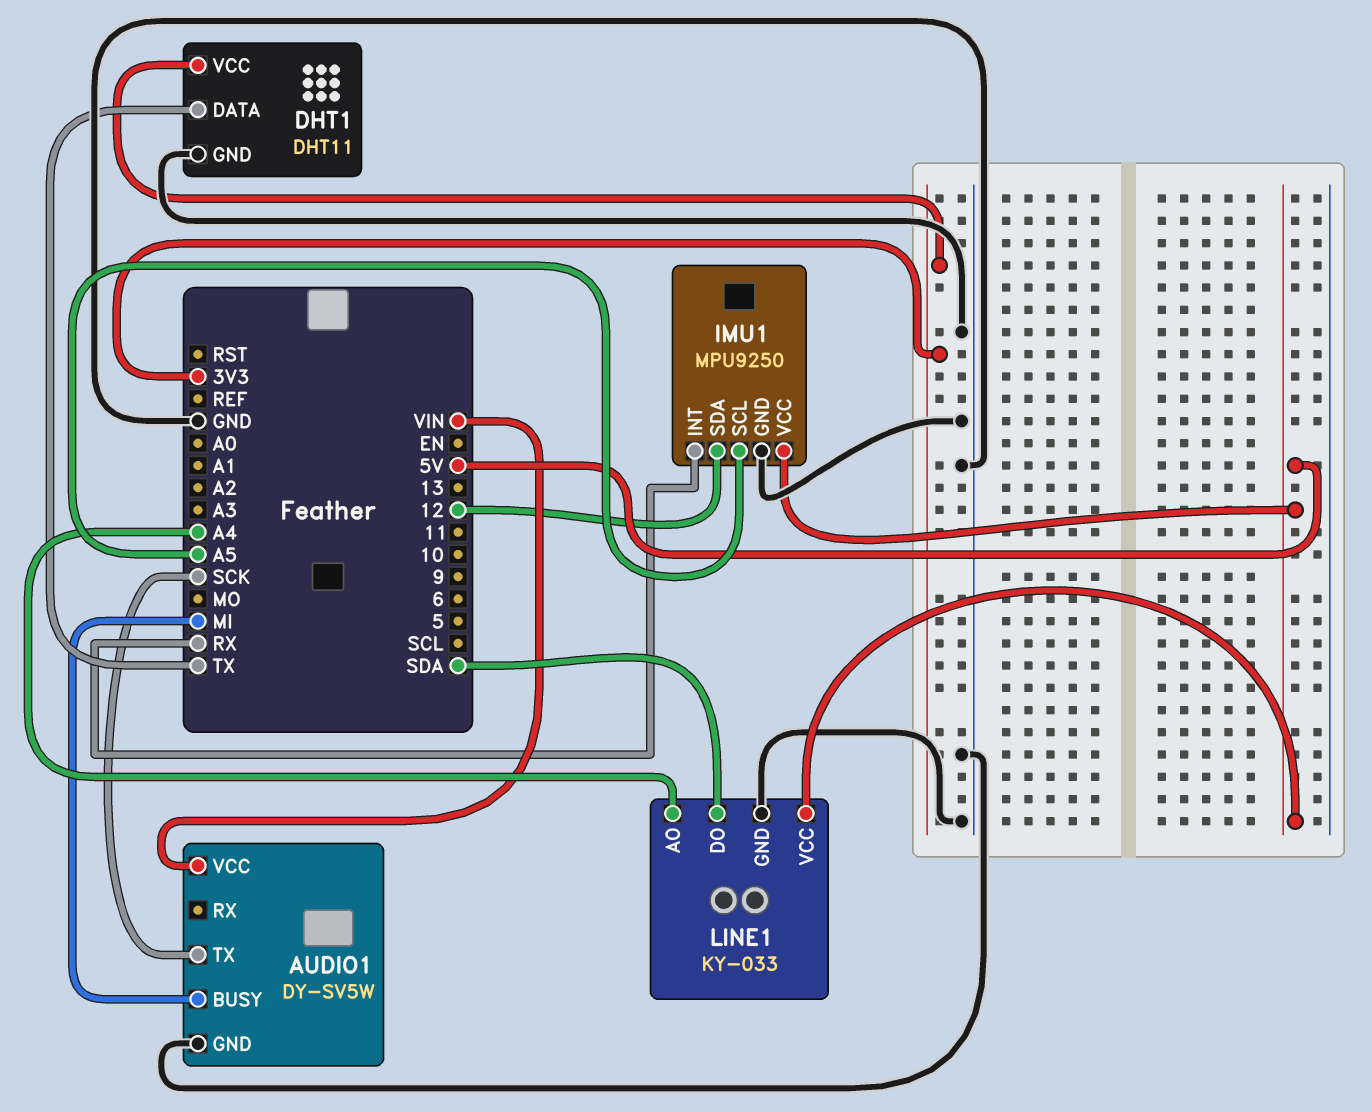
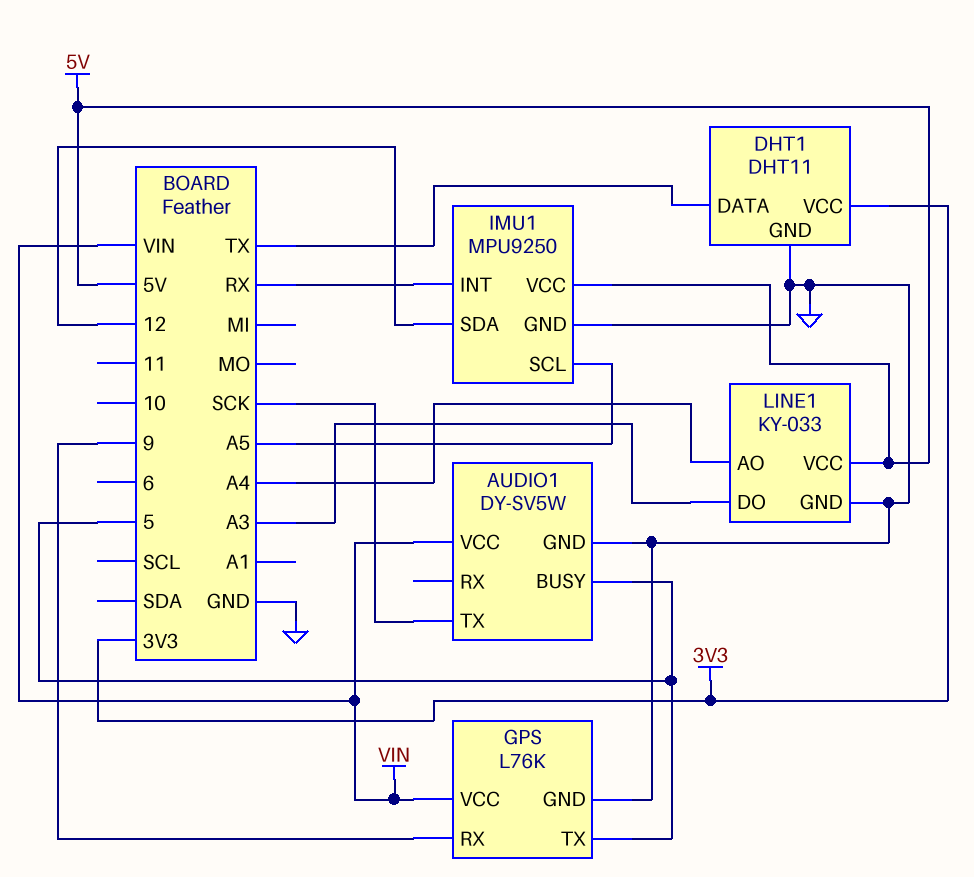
AUDIO1 pin BUSY: MI -> 5
GPS: none -> L76K
GPS pin GND: none -> GND
GPS pin RX: none -> 9
GPS pin TX: none -> 5
GPS pin VCC: none -> VIN
LINE1 pin DO: SDA -> A3

